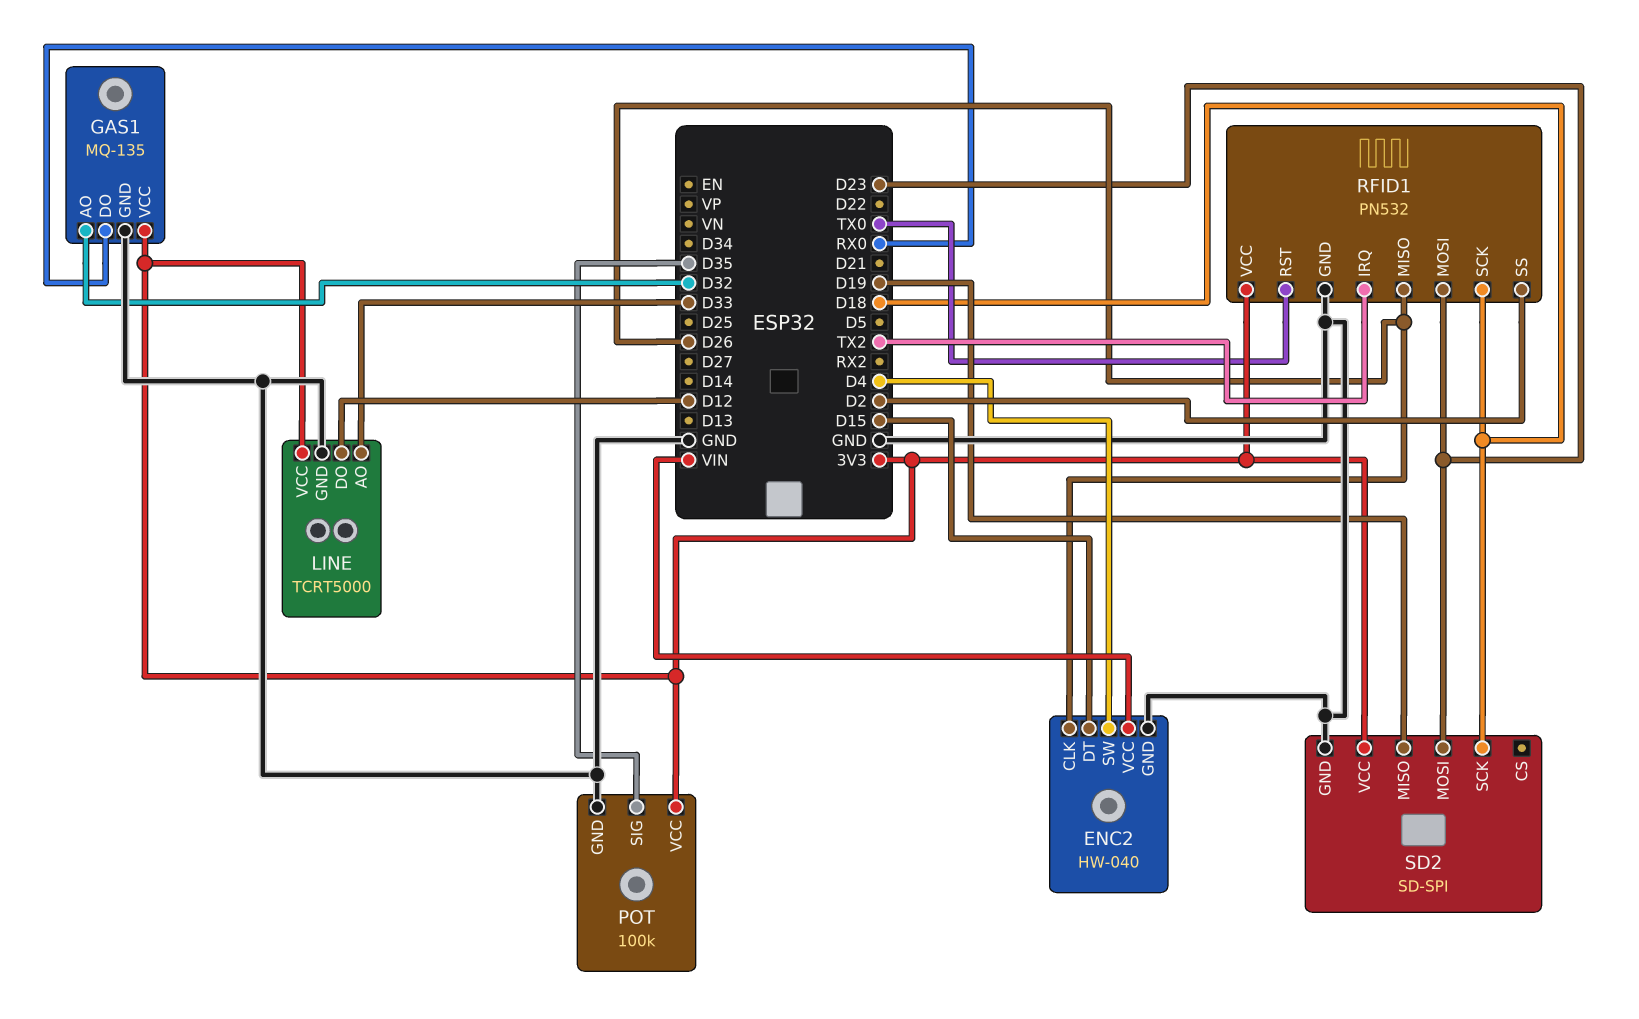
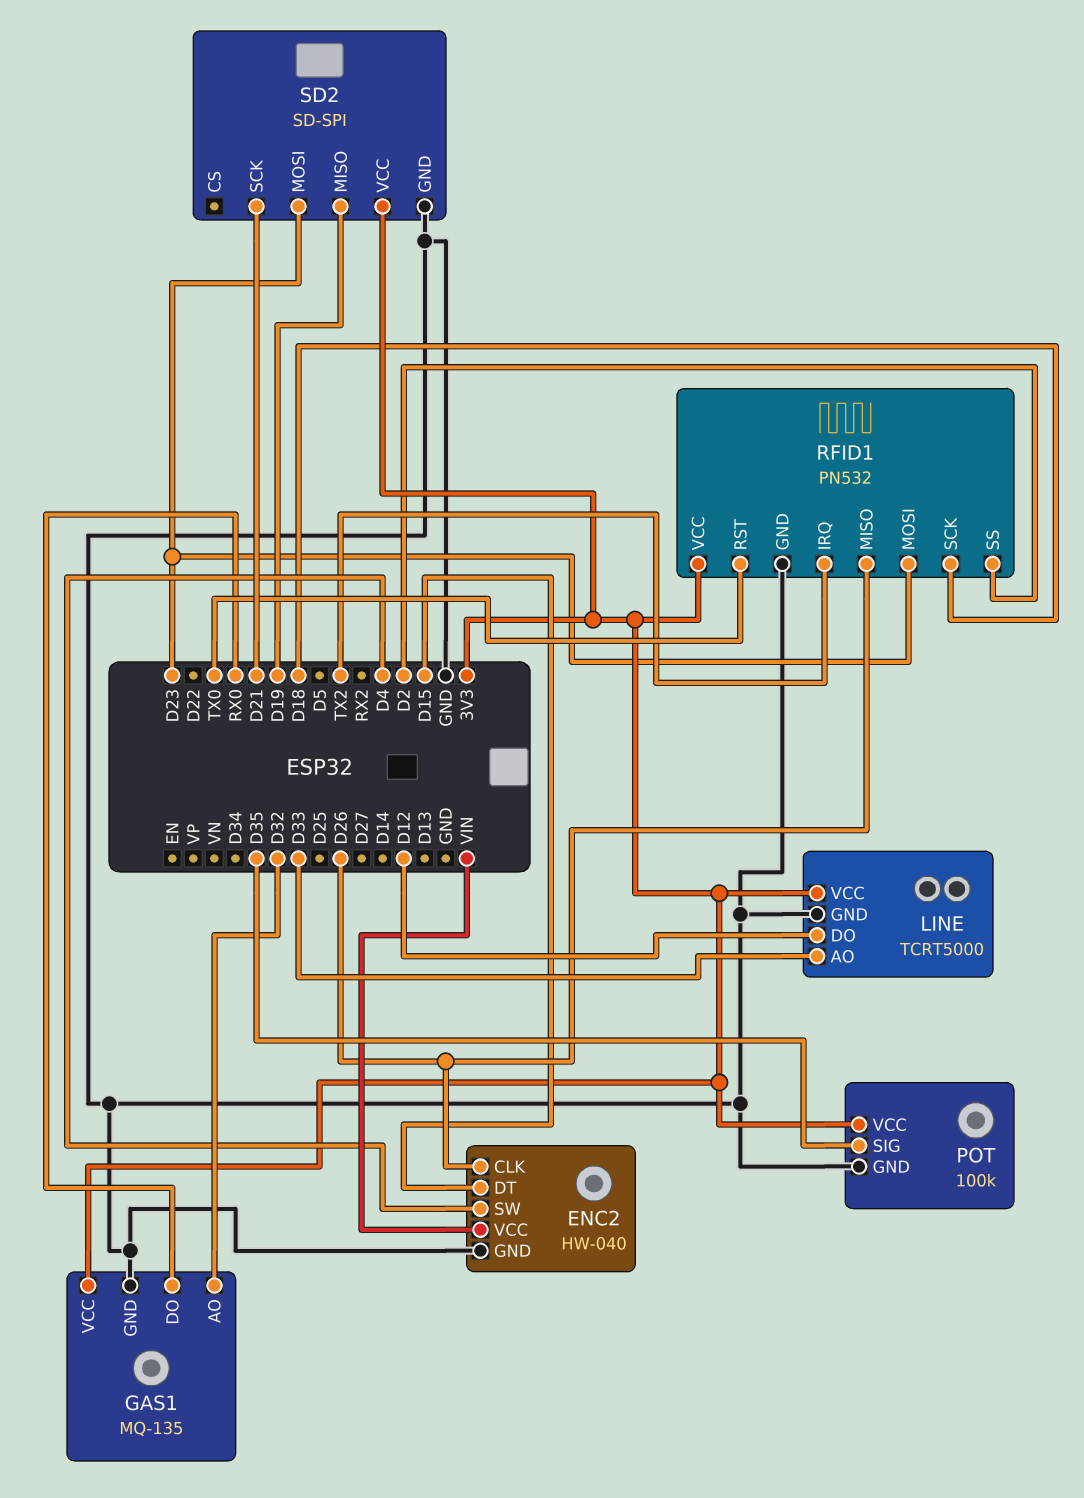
SD2 pin SCK: D18 -> D21

